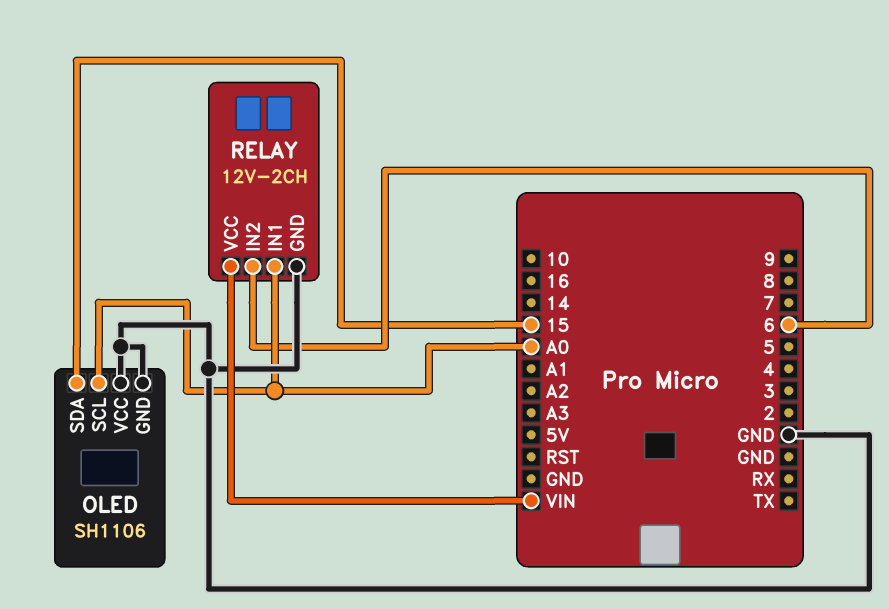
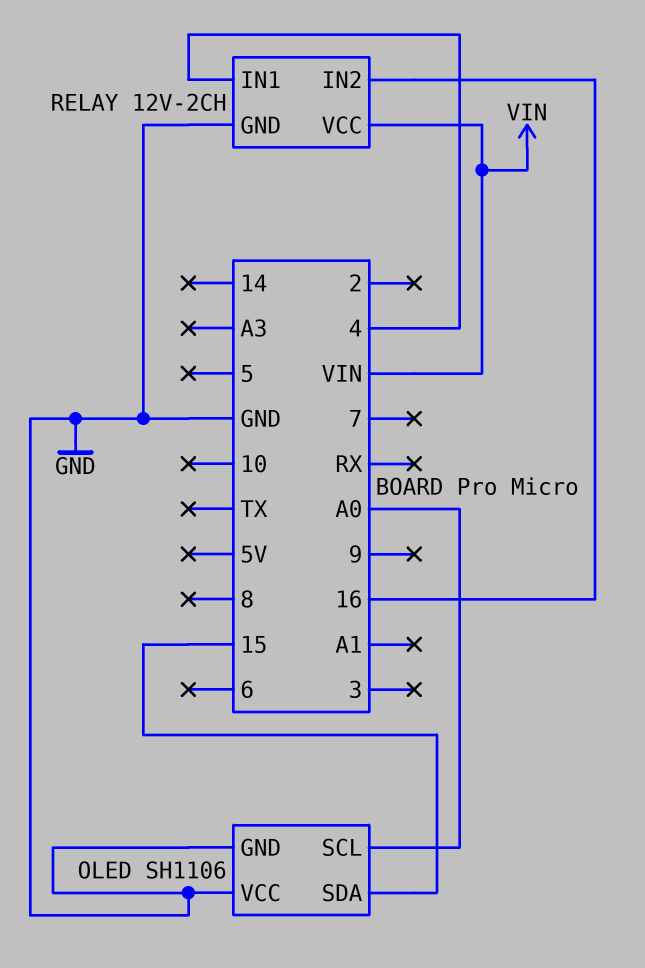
RELAY pin IN1: A0 -> 4
RELAY pin IN2: 6 -> 16

